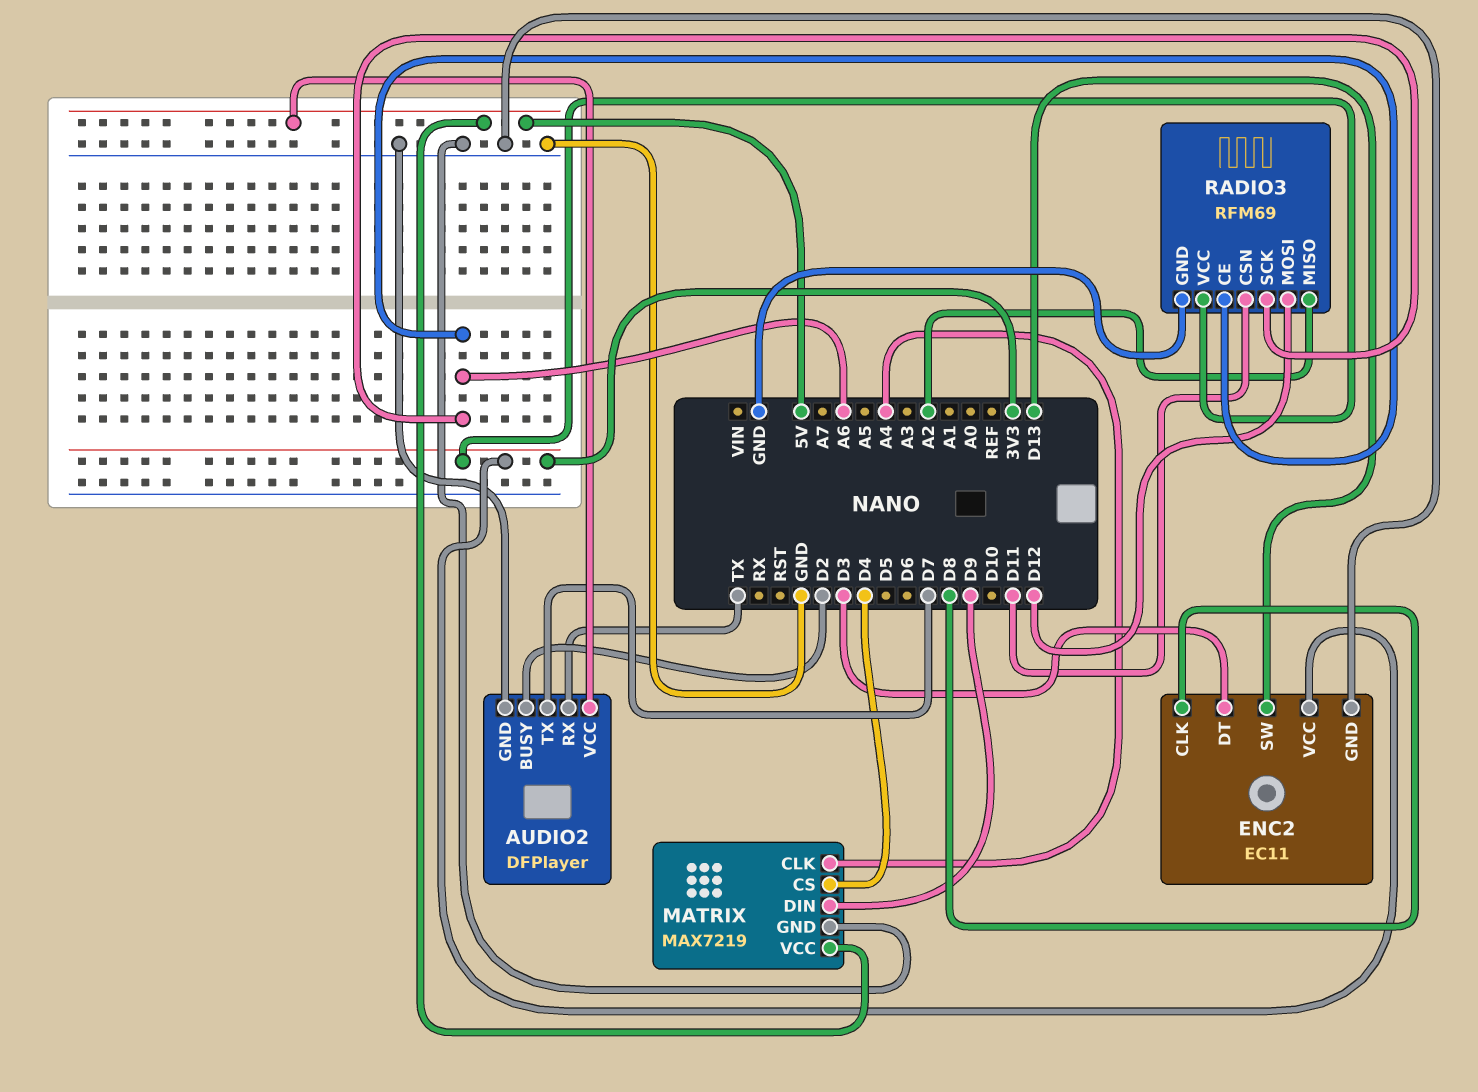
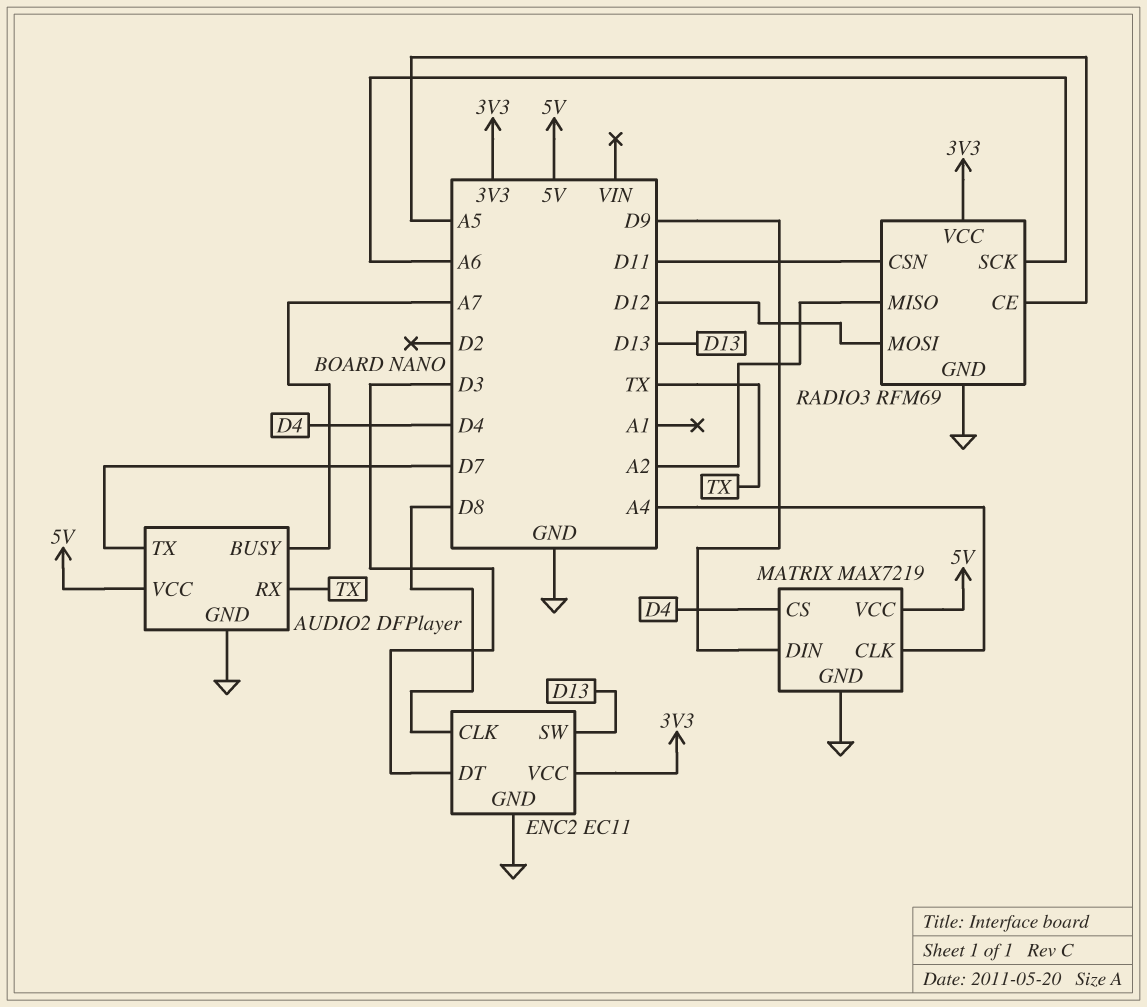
AUDIO2 pin BUSY: D2 -> A7
RADIO3 pin CE: A6 -> A5

